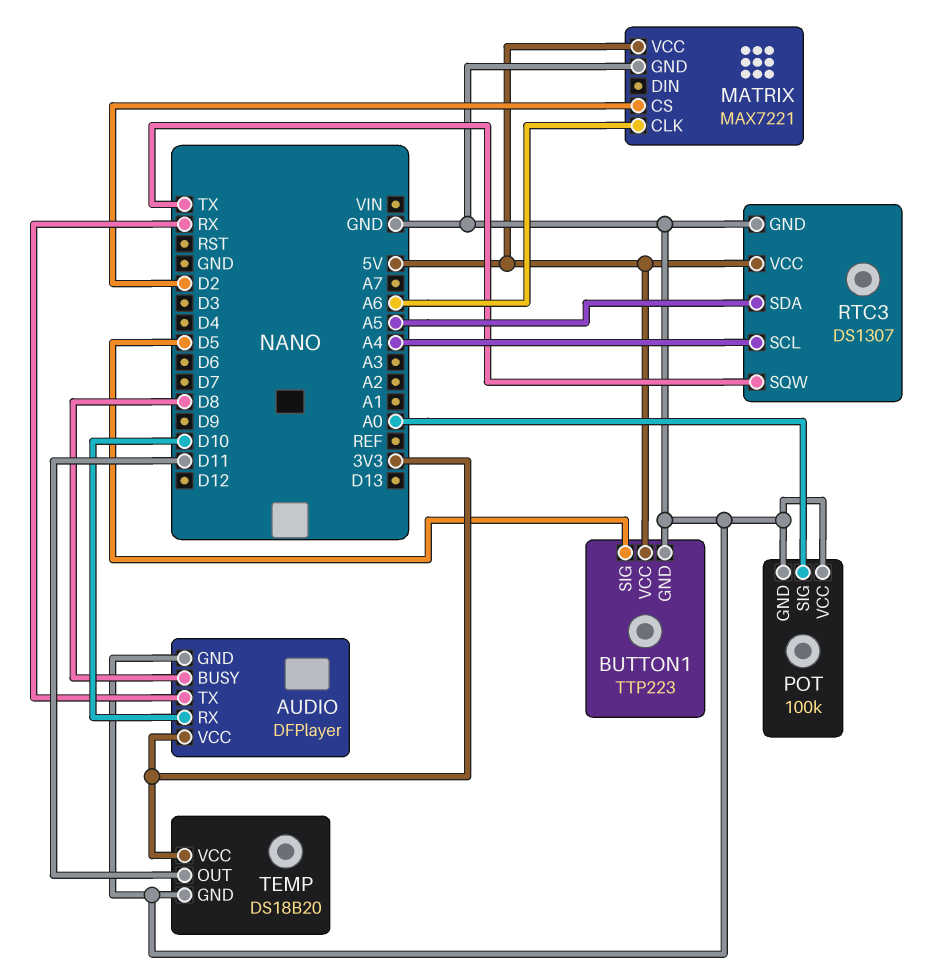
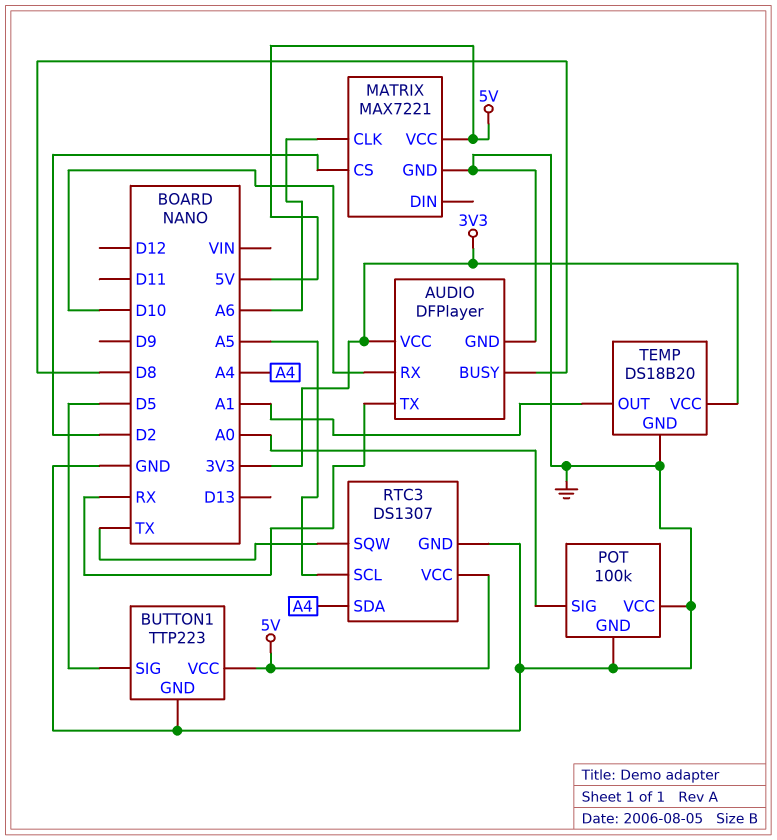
RTC3 pin SCL: A4 -> A5
RTC3 pin SDA: A5 -> A4
TEMP pin OUT: D11 -> A1

